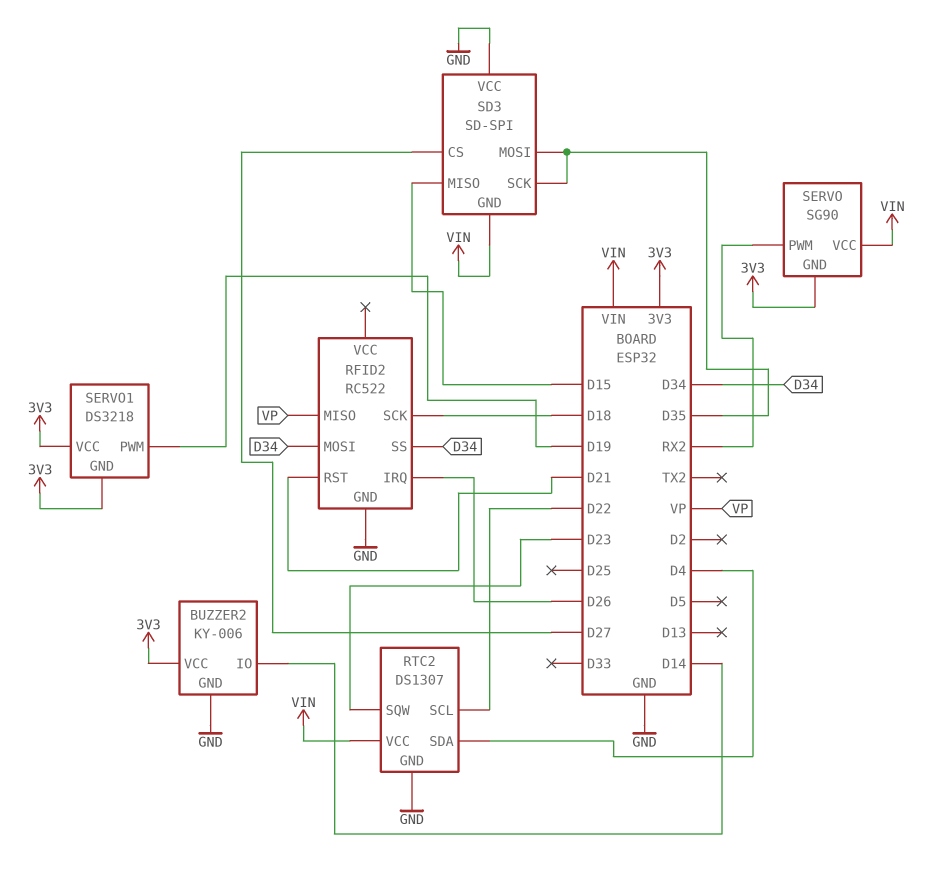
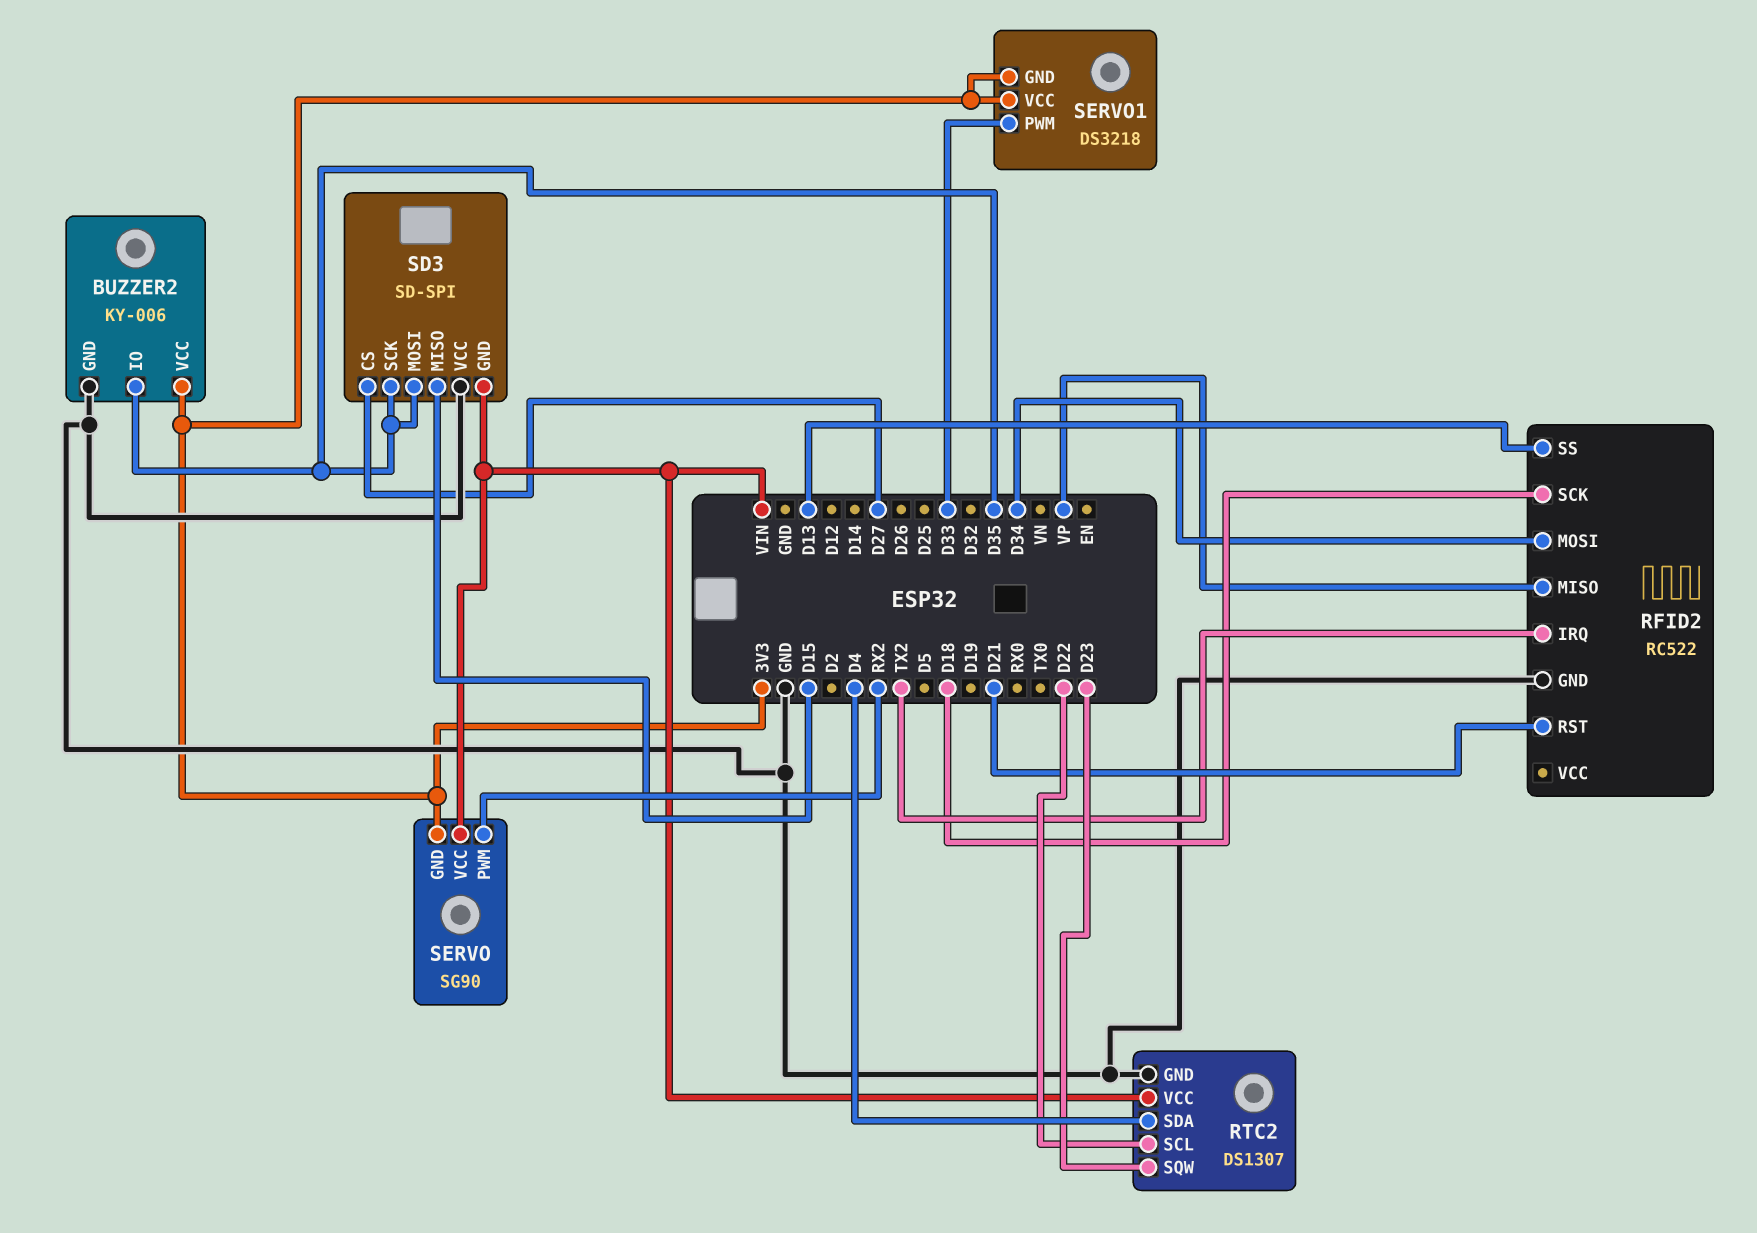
BUZZER2 pin IO: D14 -> D35
RFID2 pin IRQ: D26 -> TX2
RFID2 pin SS: D34 -> D13
SERVO1 pin PWM: D19 -> D33

